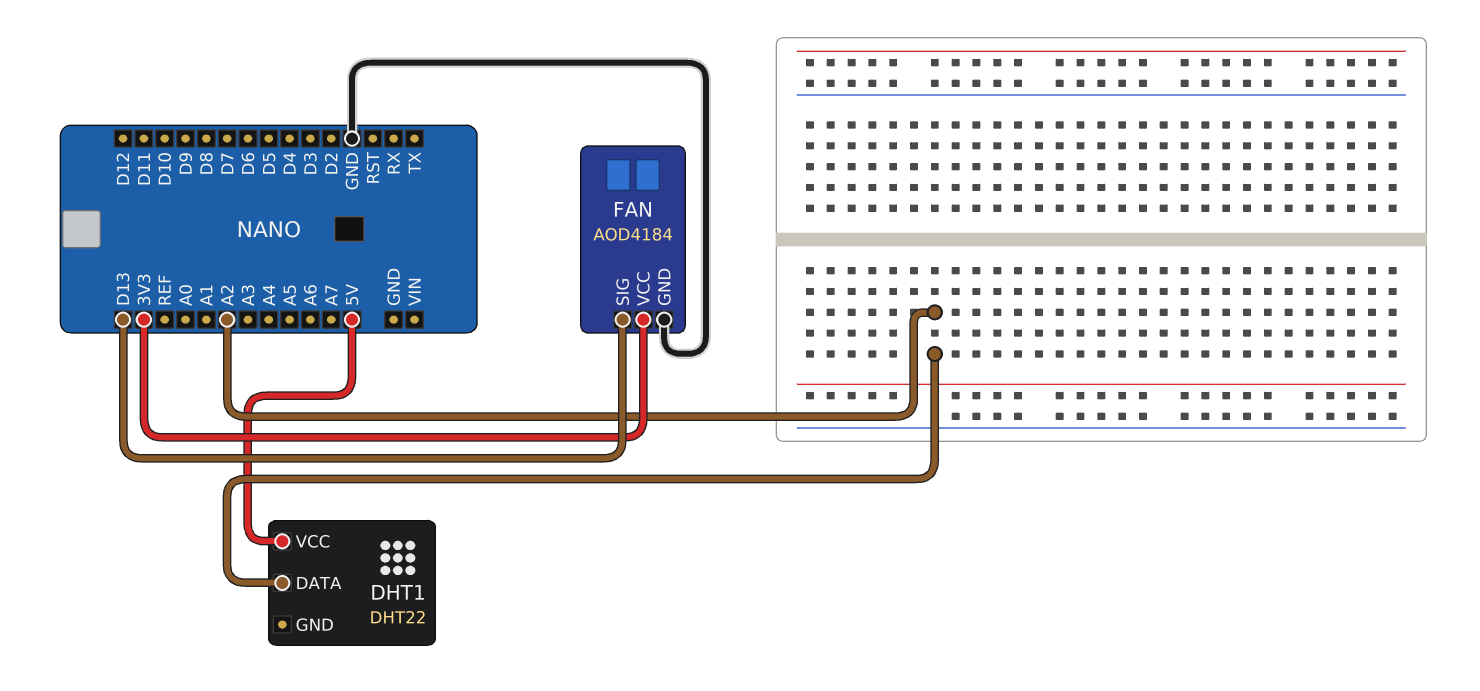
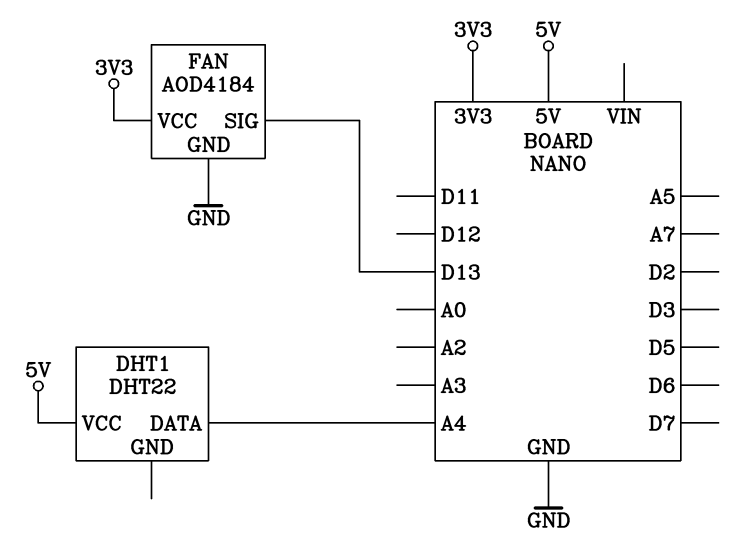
DHT1 pin DATA: A2 -> A4

